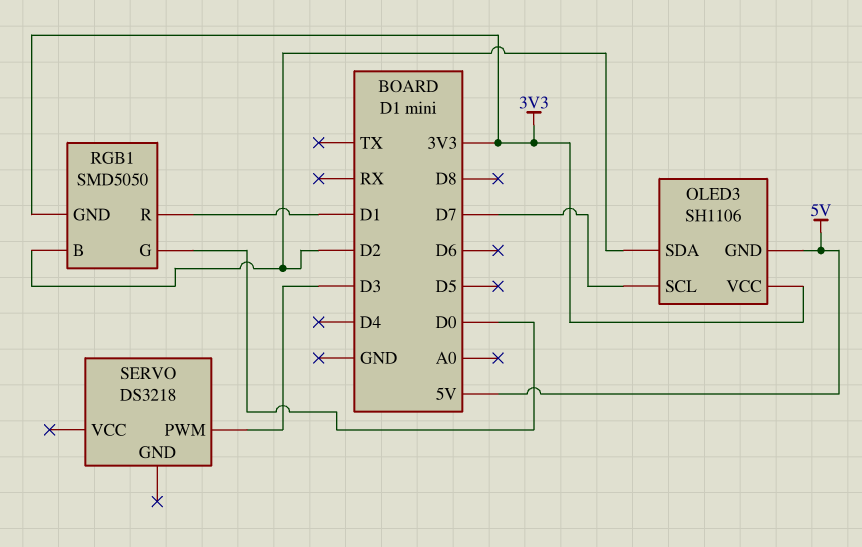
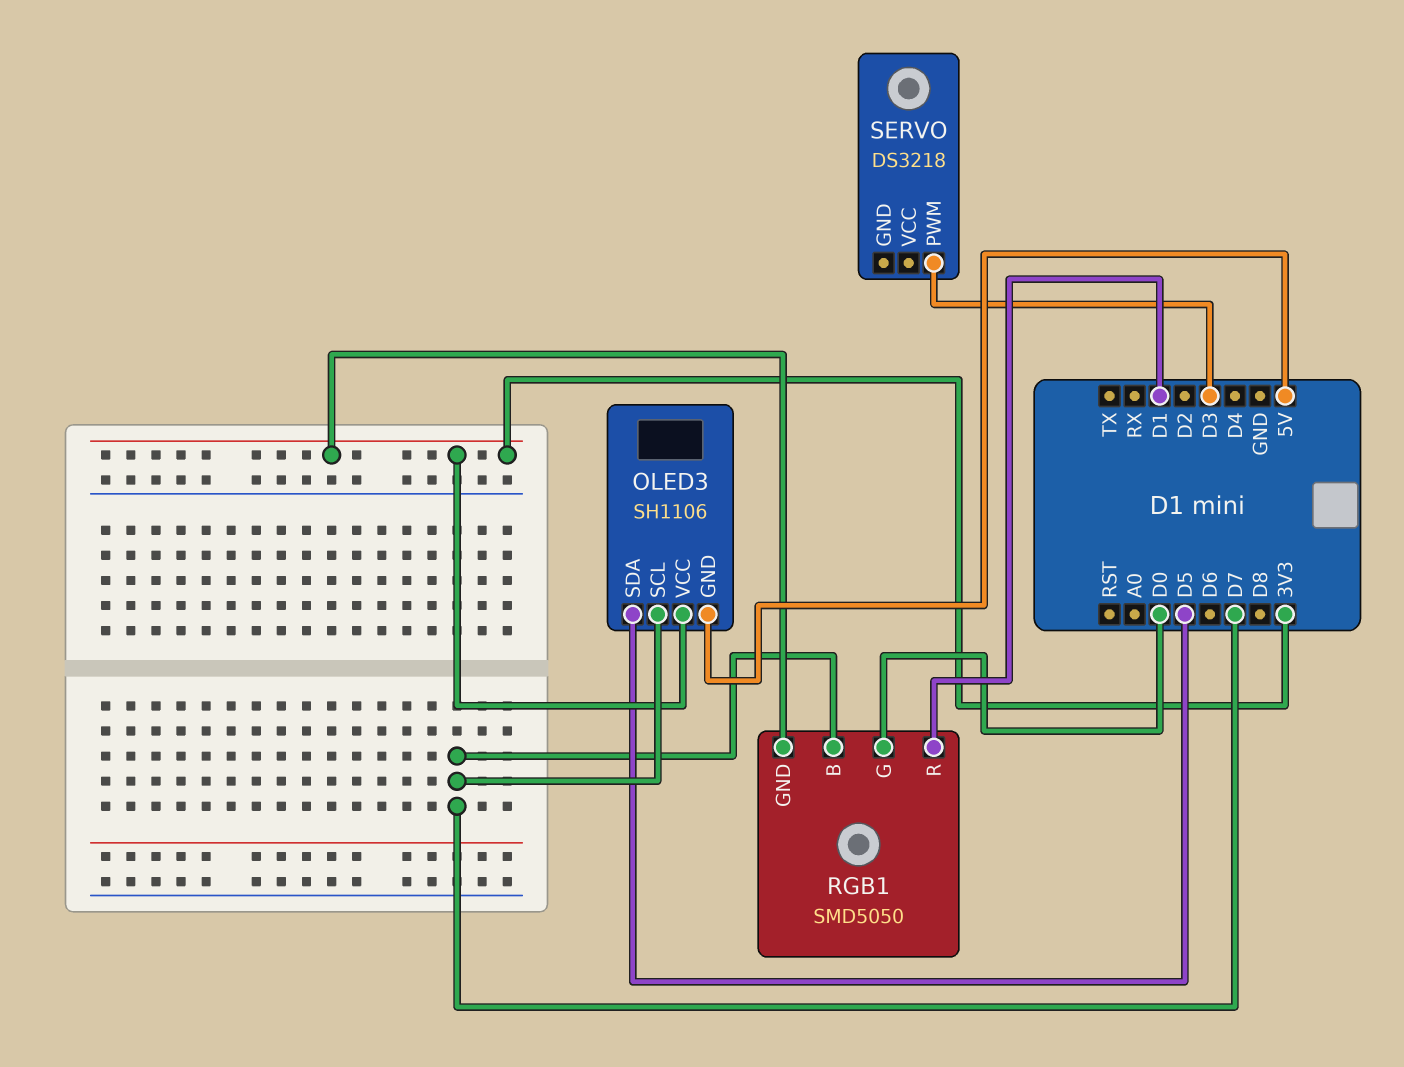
OLED3 pin SDA: D2 -> D5
RGB1 pin B: D2 -> D7

